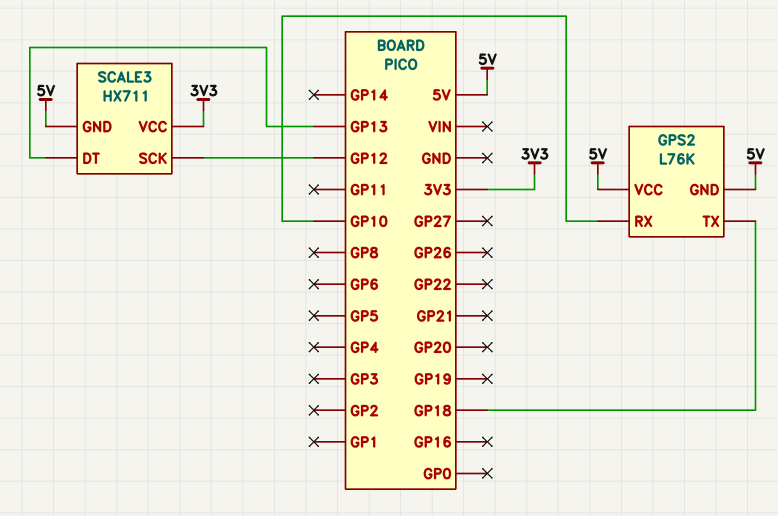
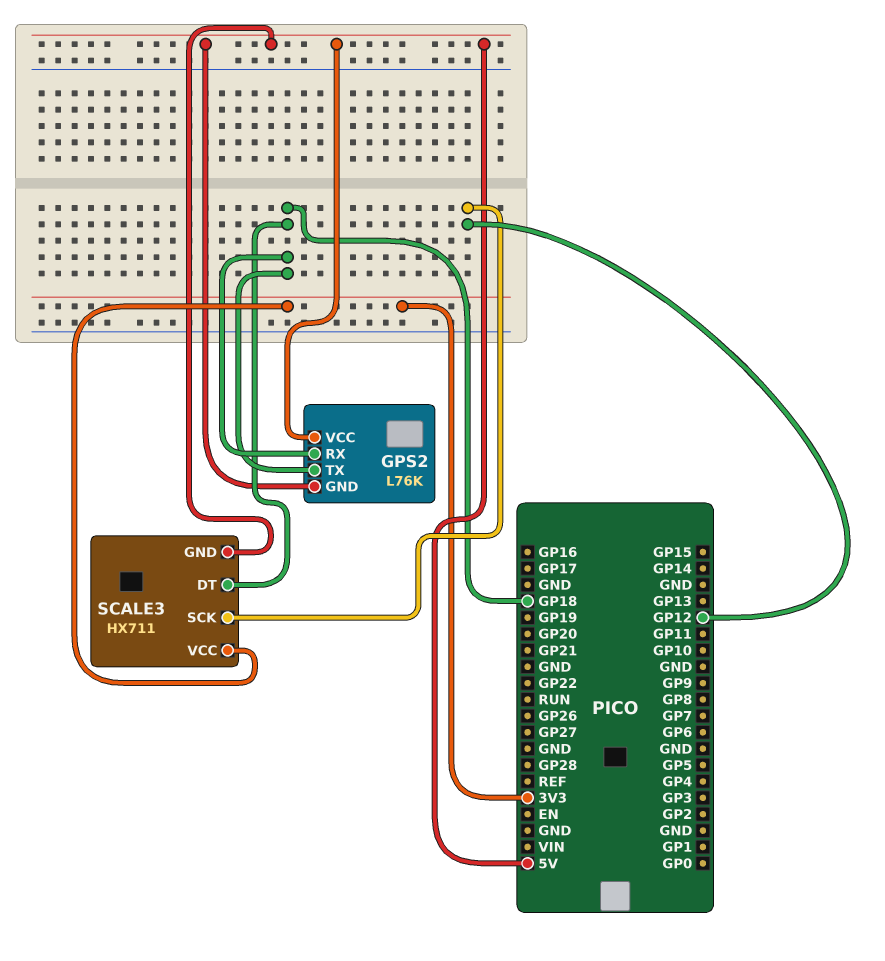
GPS2 pin RX: GP10 -> GP18
SCALE3 pin DT: GP13 -> GP18

